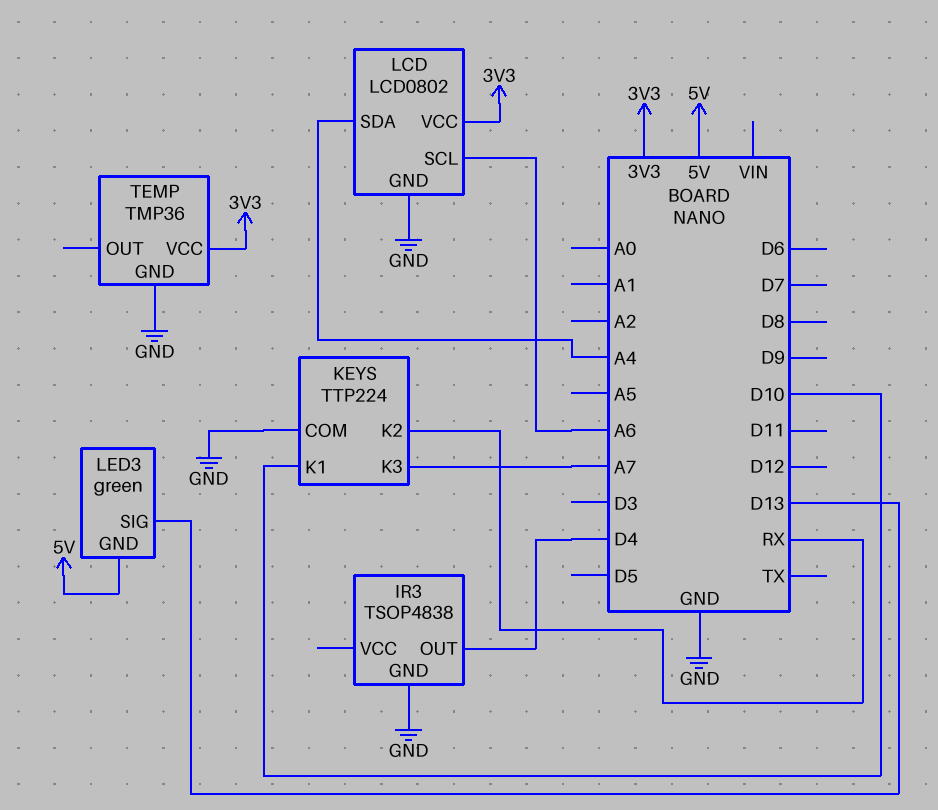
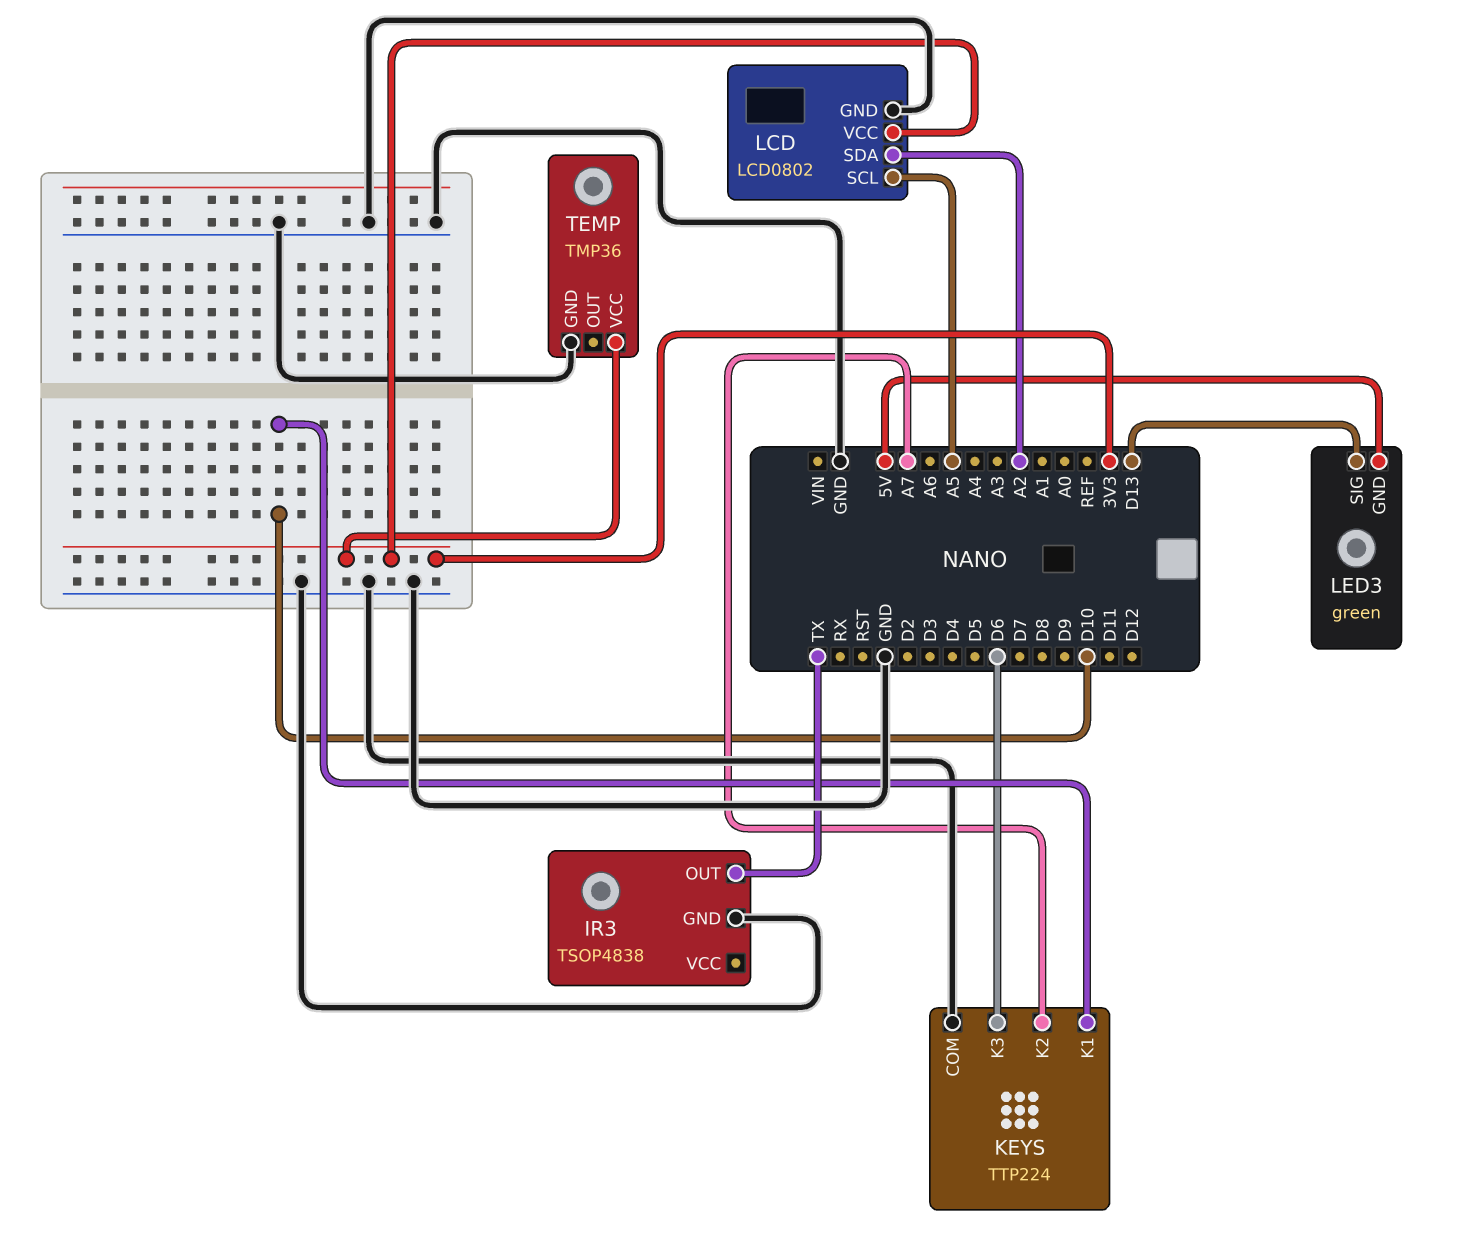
IR3 pin OUT: D4 -> TX
KEYS pin K2: RX -> A7
KEYS pin K3: A7 -> D6
LCD pin SCL: A6 -> A5
LCD pin SDA: A4 -> A2

